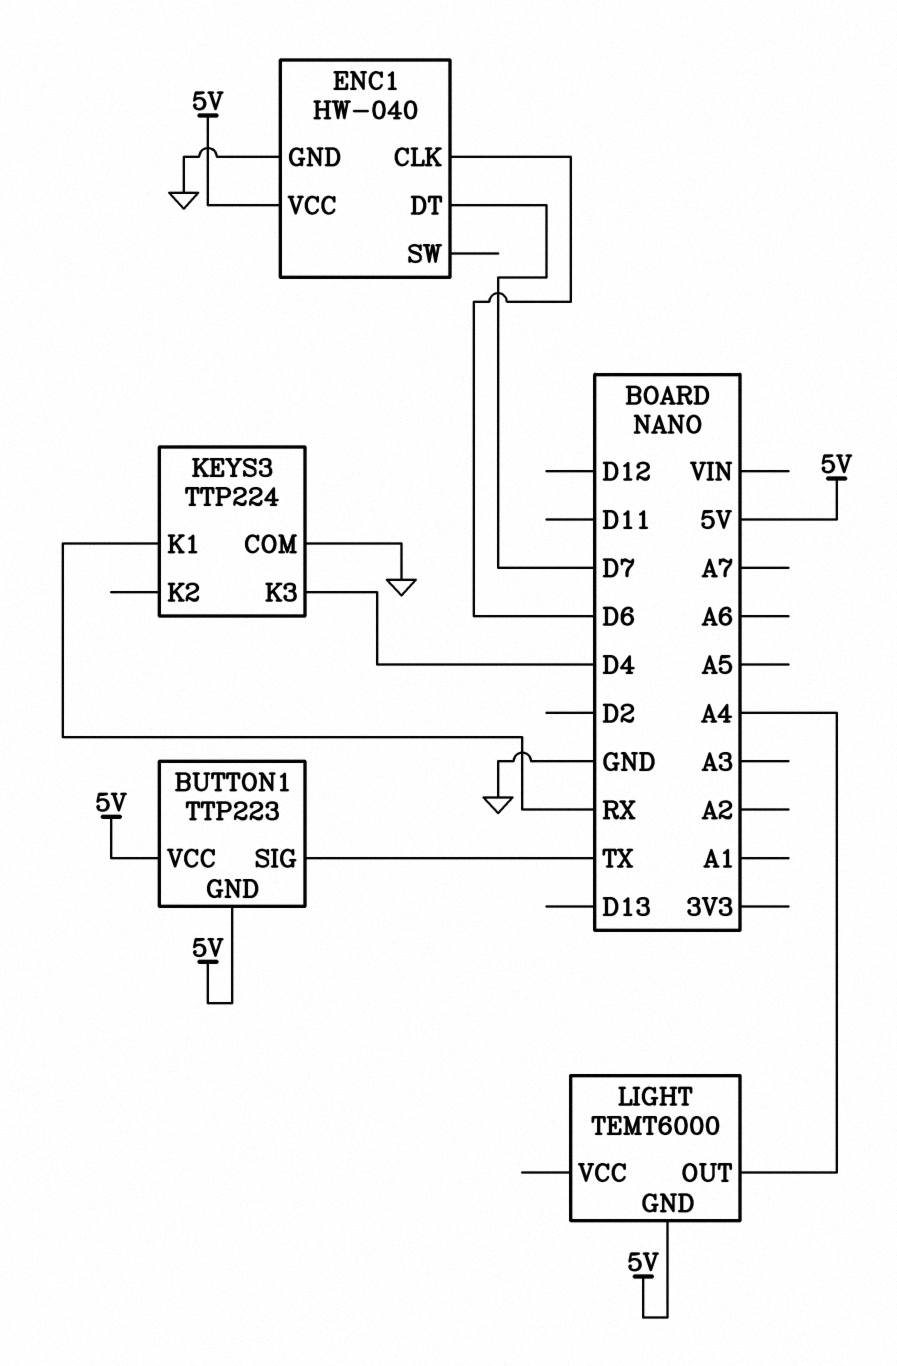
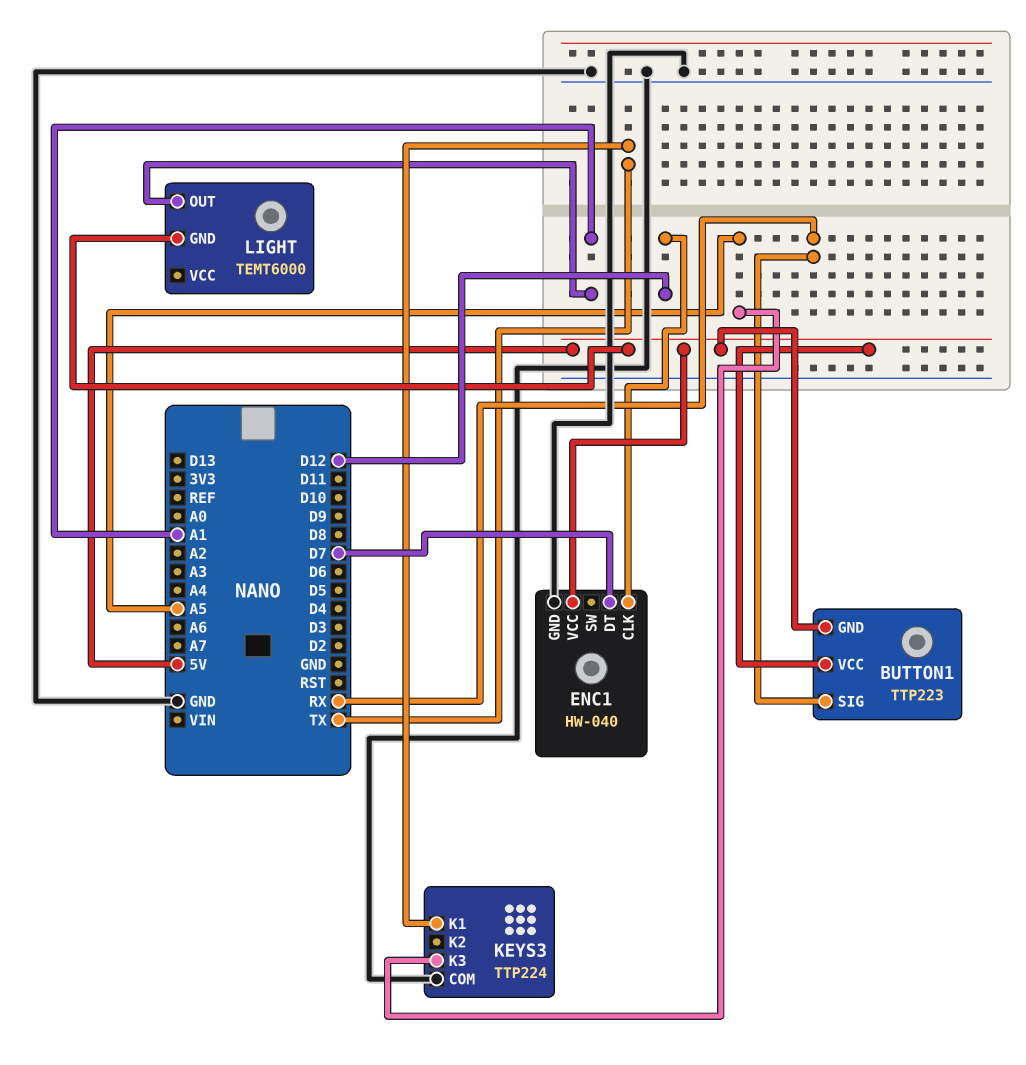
BUTTON1 pin SIG: TX -> RX
ENC1 pin CLK: D6 -> D12
KEYS3 pin K1: RX -> TX
KEYS3 pin K3: D4 -> A5
LIGHT pin OUT: A4 -> A1

